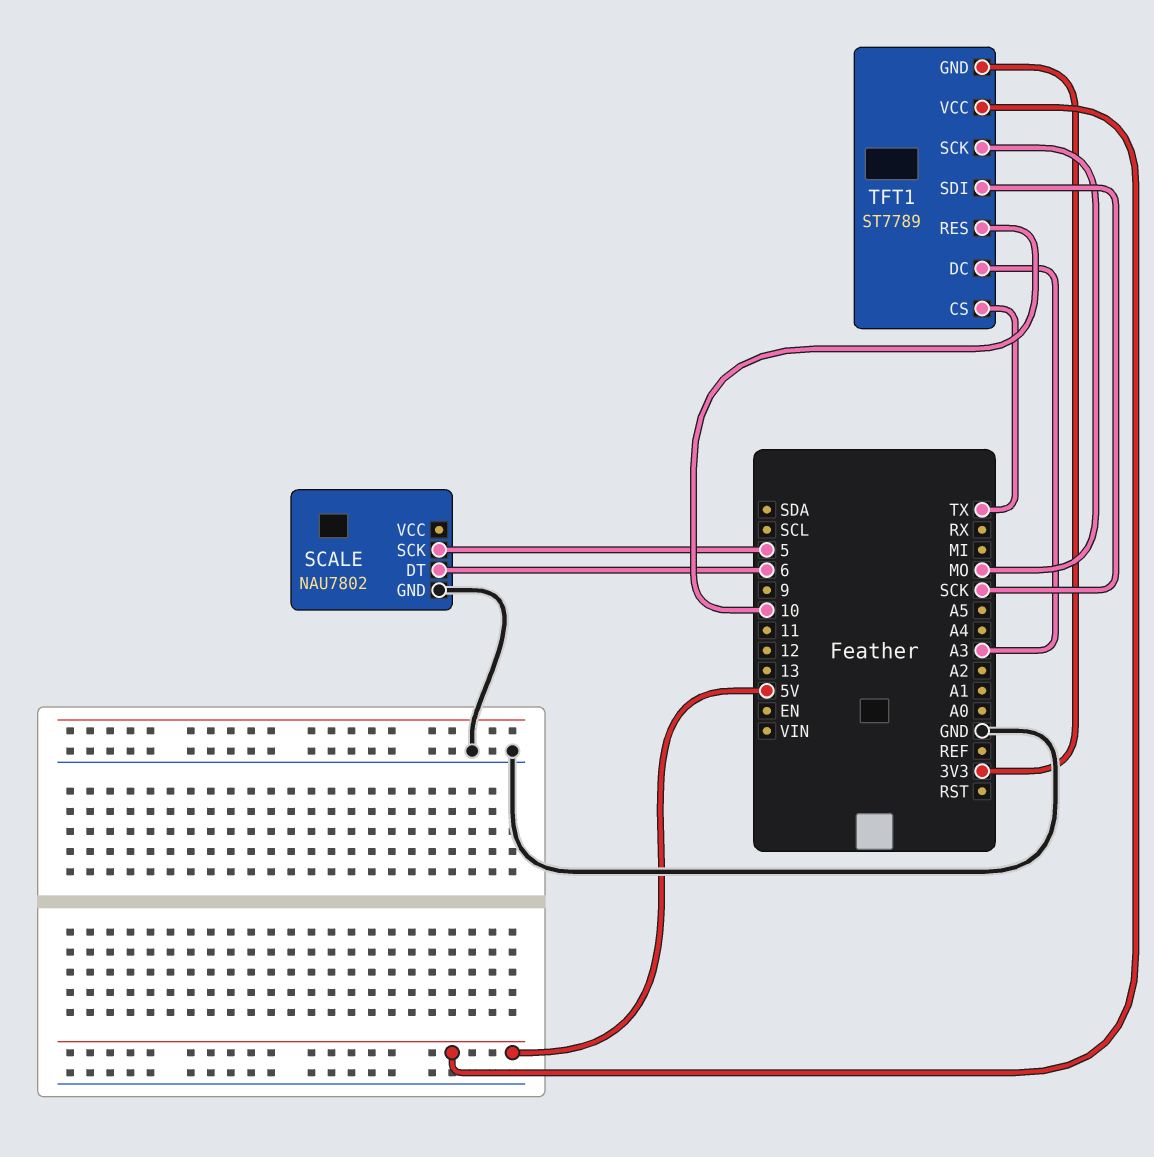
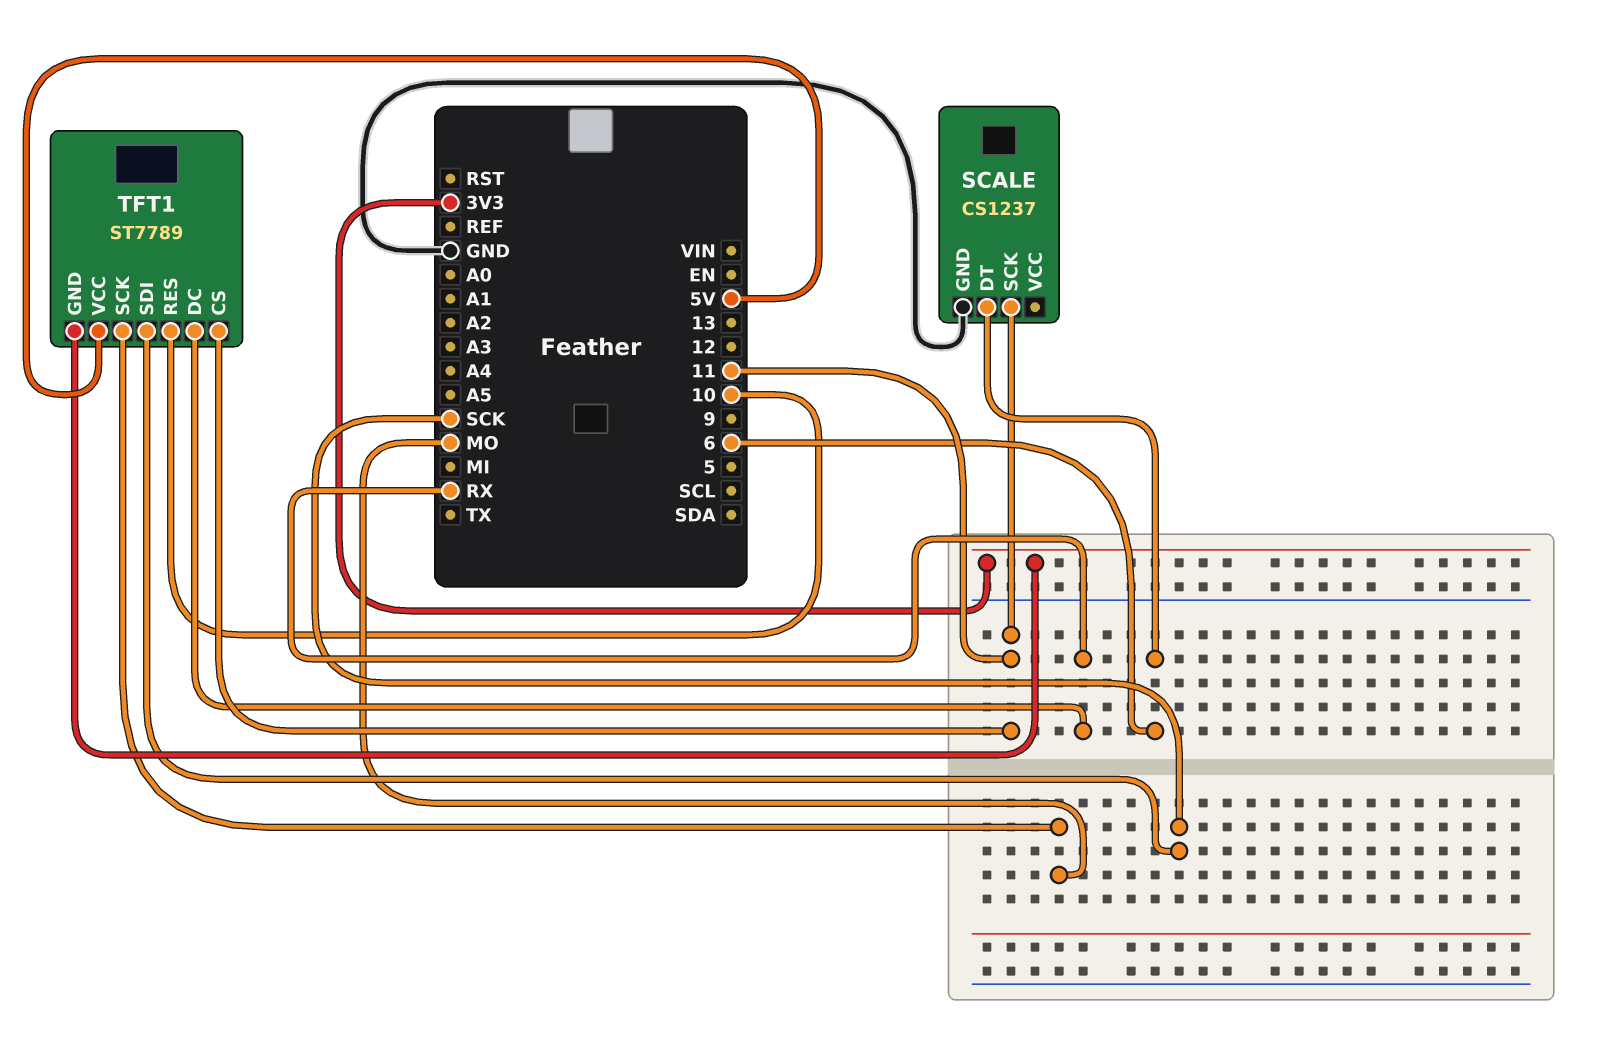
SCALE: NAU7802 -> CS1237
SCALE pin SCK: 5 -> 11
TFT1 pin CS: TX -> 11
TFT1 pin DC: A3 -> RX

